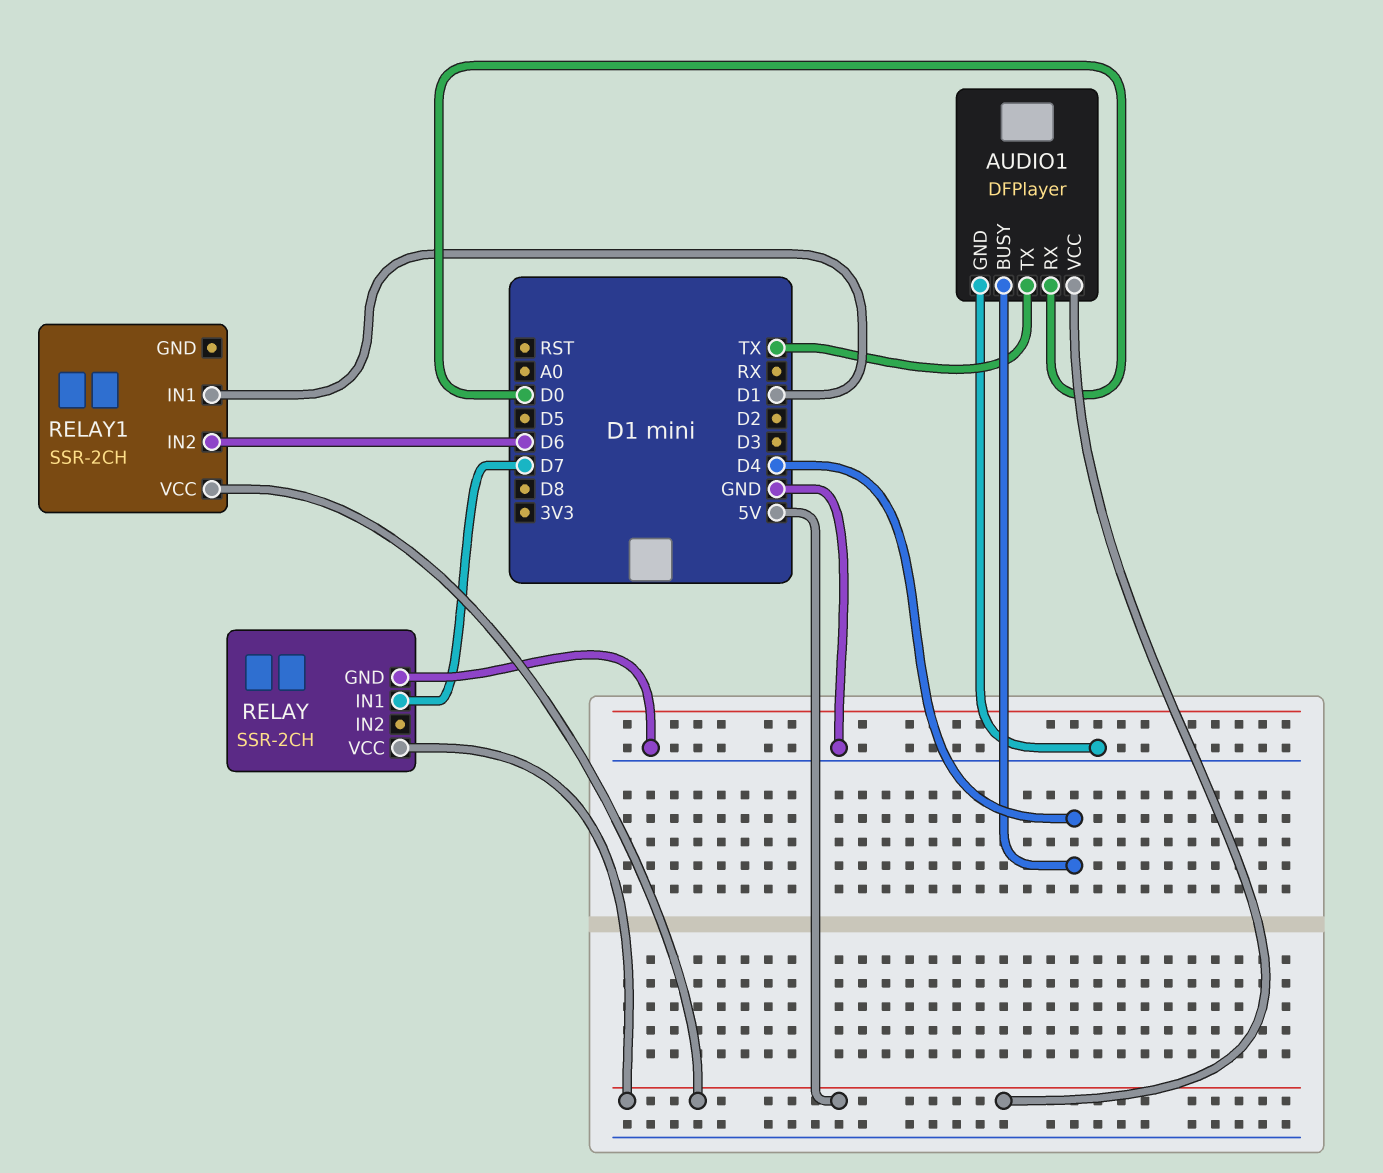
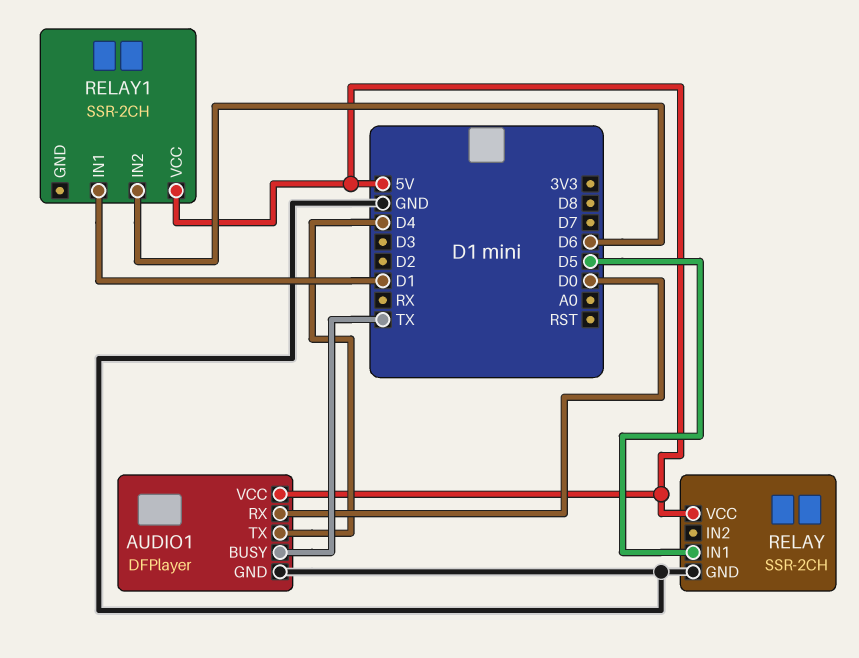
AUDIO1 pin BUSY: D4 -> TX
AUDIO1 pin TX: TX -> D4
RELAY pin IN1: D7 -> D5

